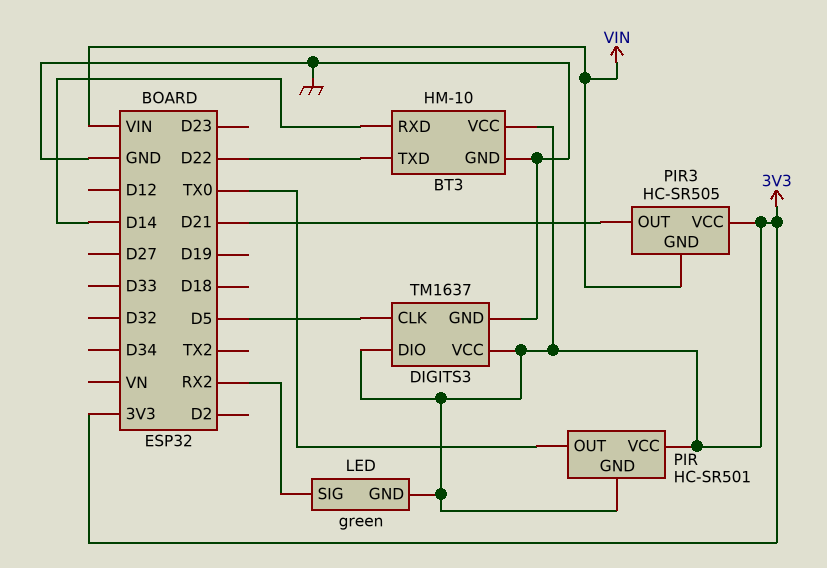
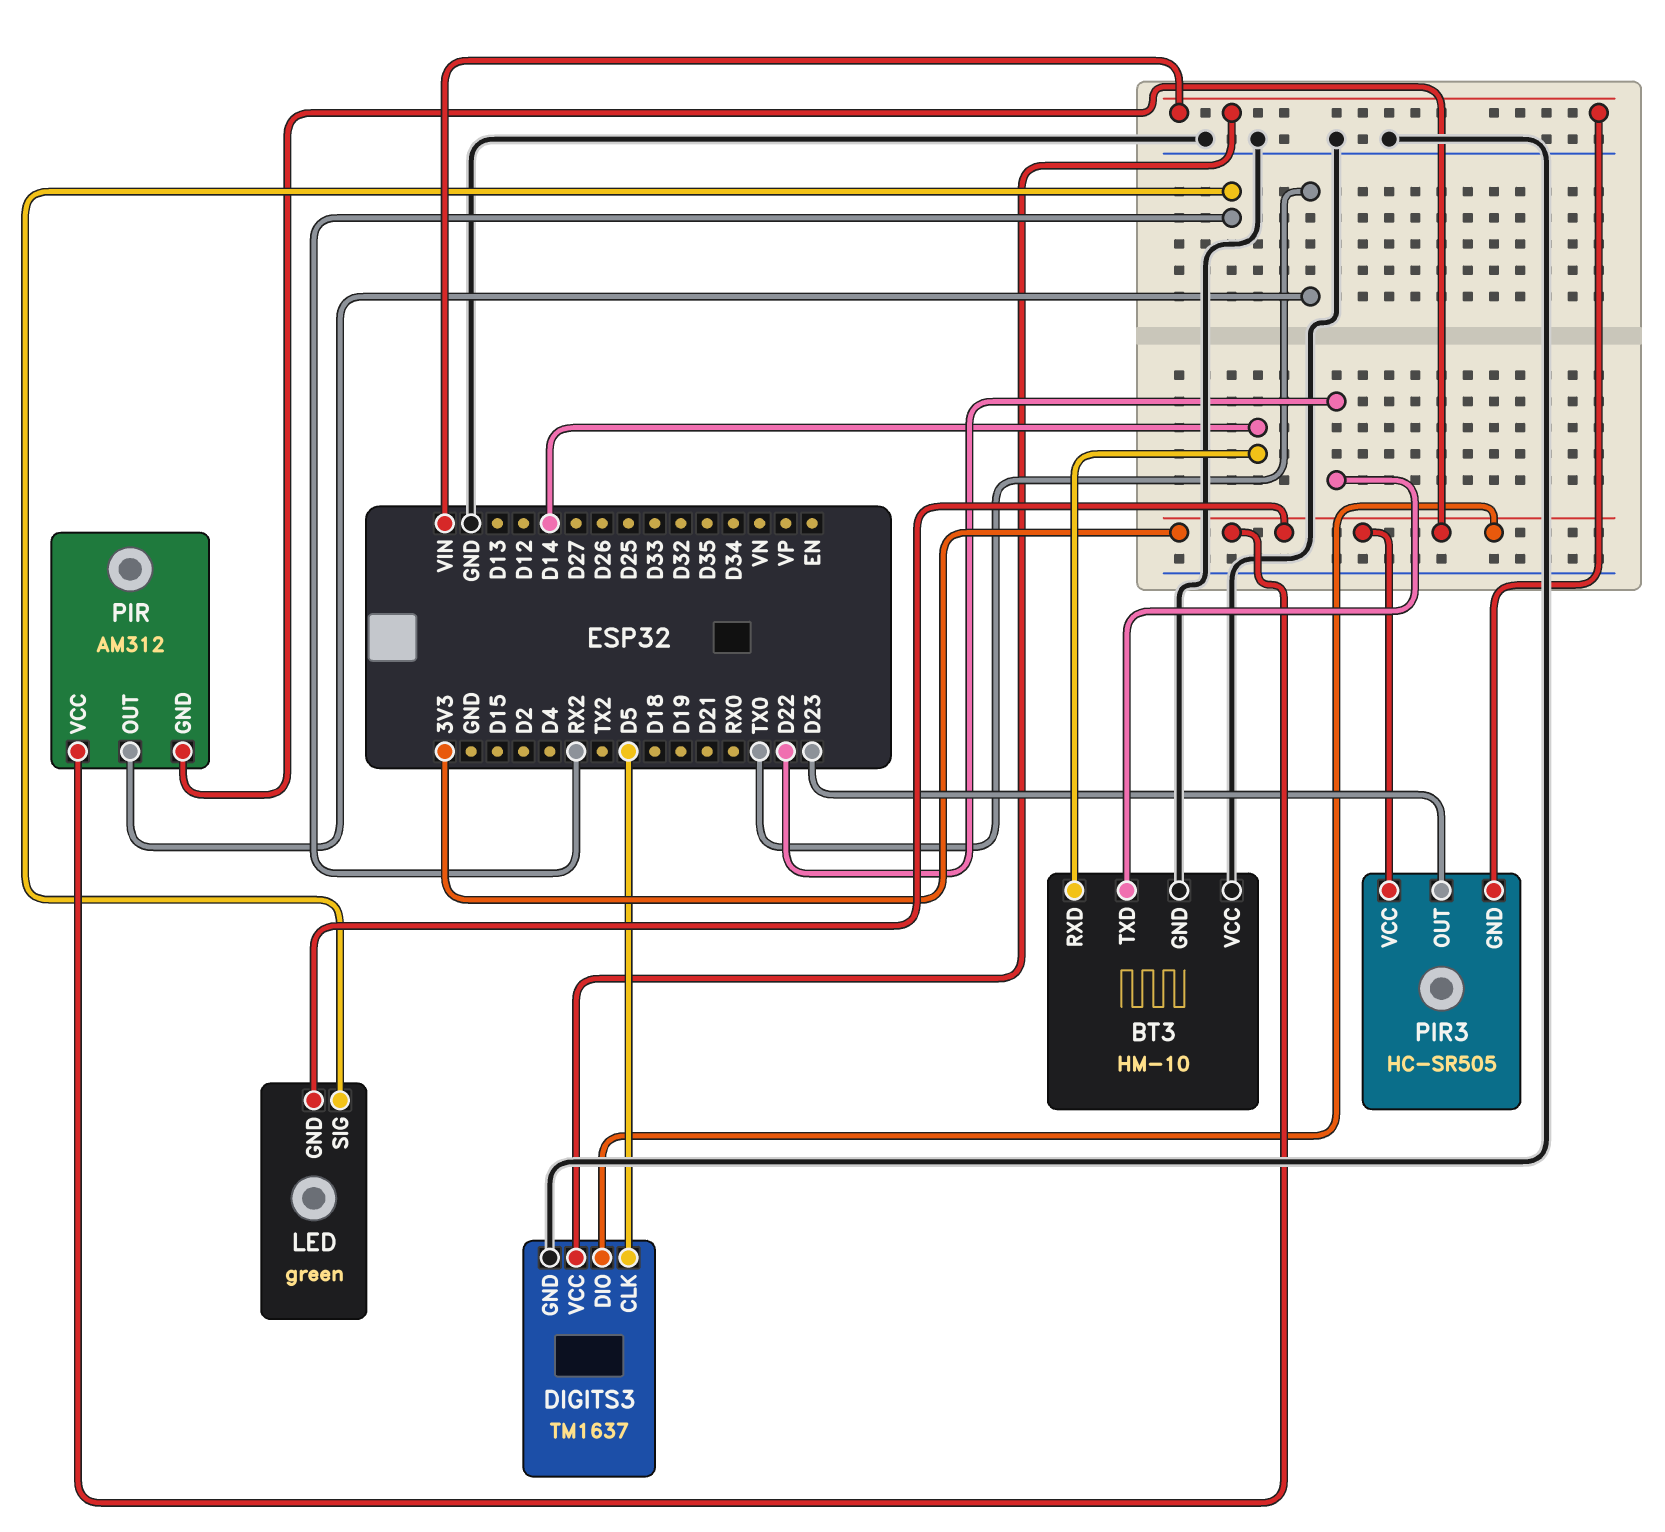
BT3 pin VCC: 3V3 -> GND
DIGITS3 pin VCC: 3V3 -> VIN
PIR: HC-SR501 -> AM312
PIR3 pin OUT: D21 -> D23

